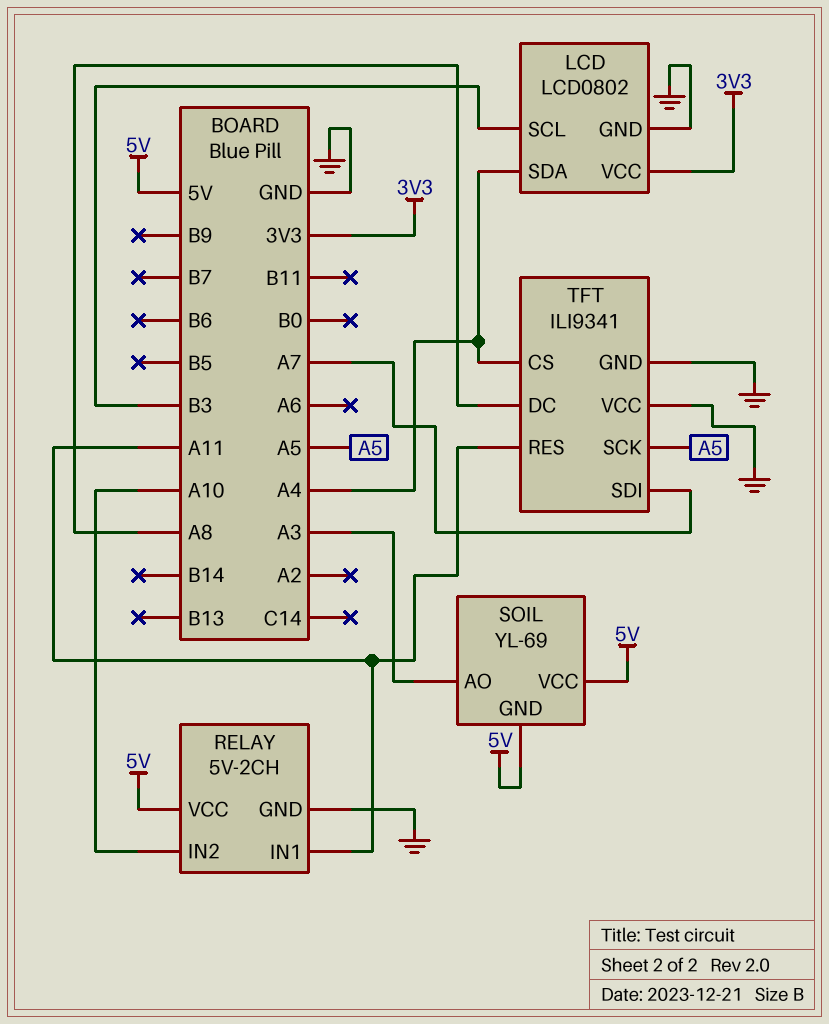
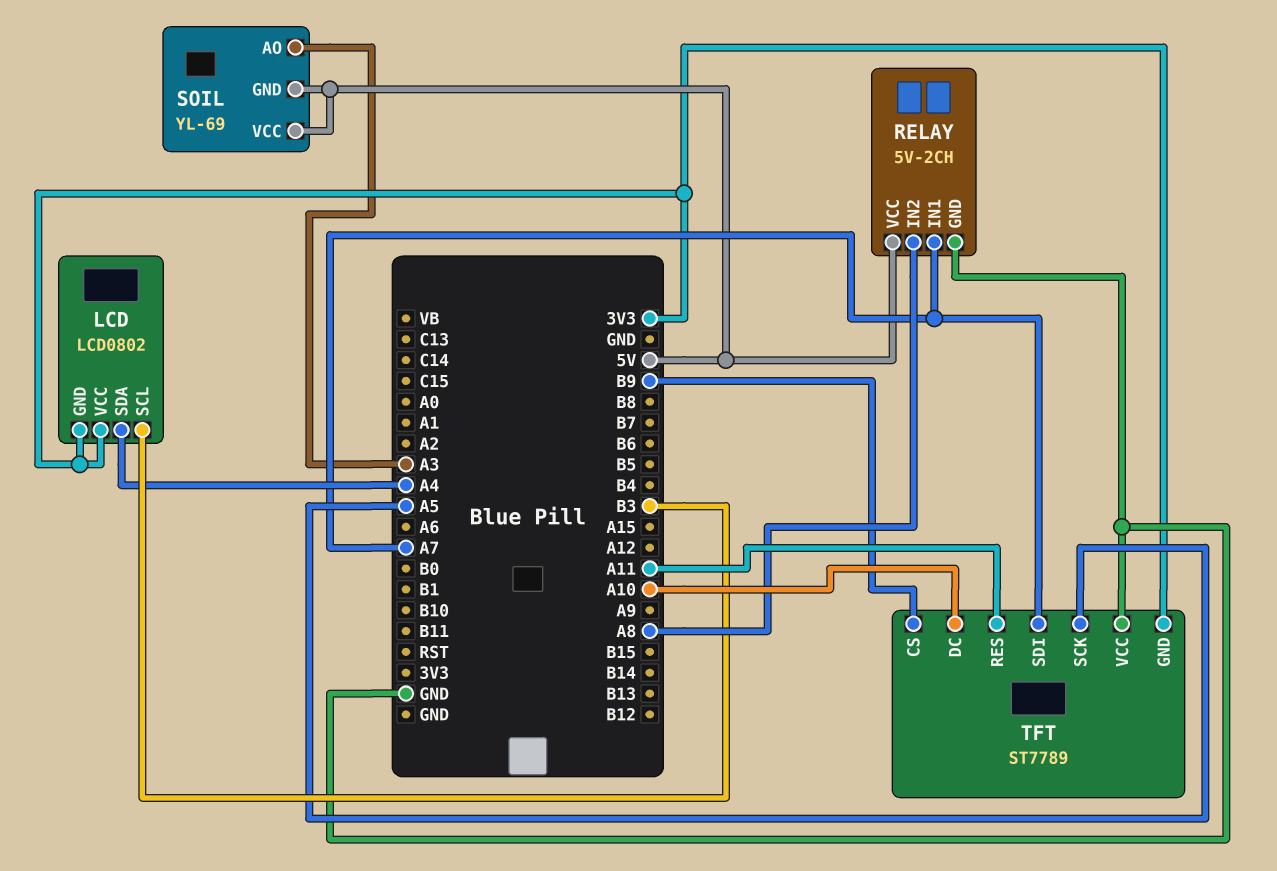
LCD pin GND: GND -> 3V3
RELAY pin IN1: A11 -> A7
RELAY pin IN2: A10 -> A8
TFT: ILI9341 -> ST7789
TFT pin CS: A4 -> B9
TFT pin DC: A8 -> A10
TFT pin GND: GND -> 3V3

